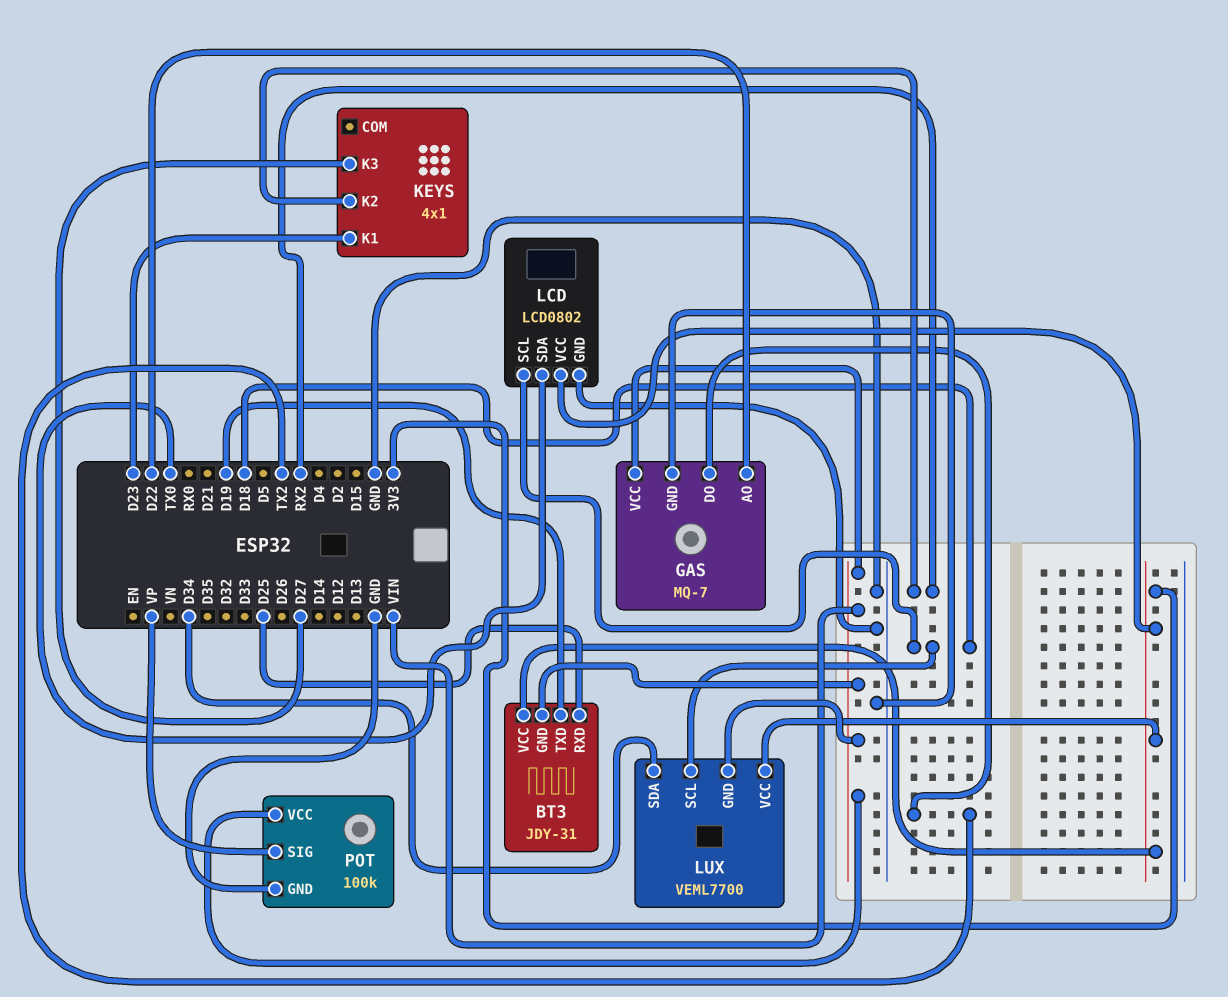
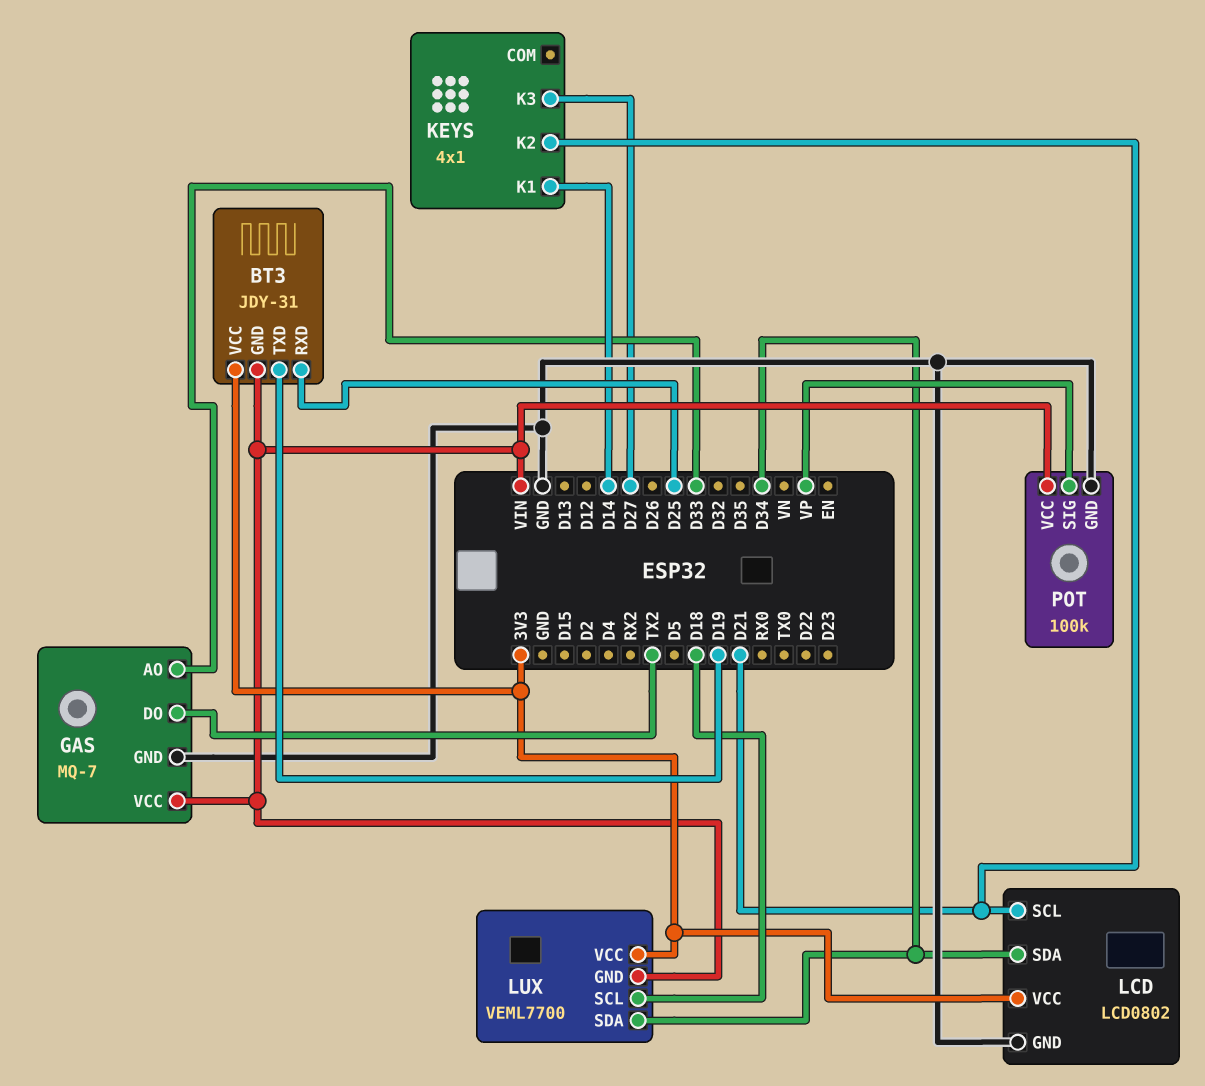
GAS pin AO: D22 -> D33
KEYS pin K1: D23 -> D14
KEYS pin K2: RX2 -> D21
LCD pin SCL: D18 -> D21
LCD pin SDA: TX0 -> D34

